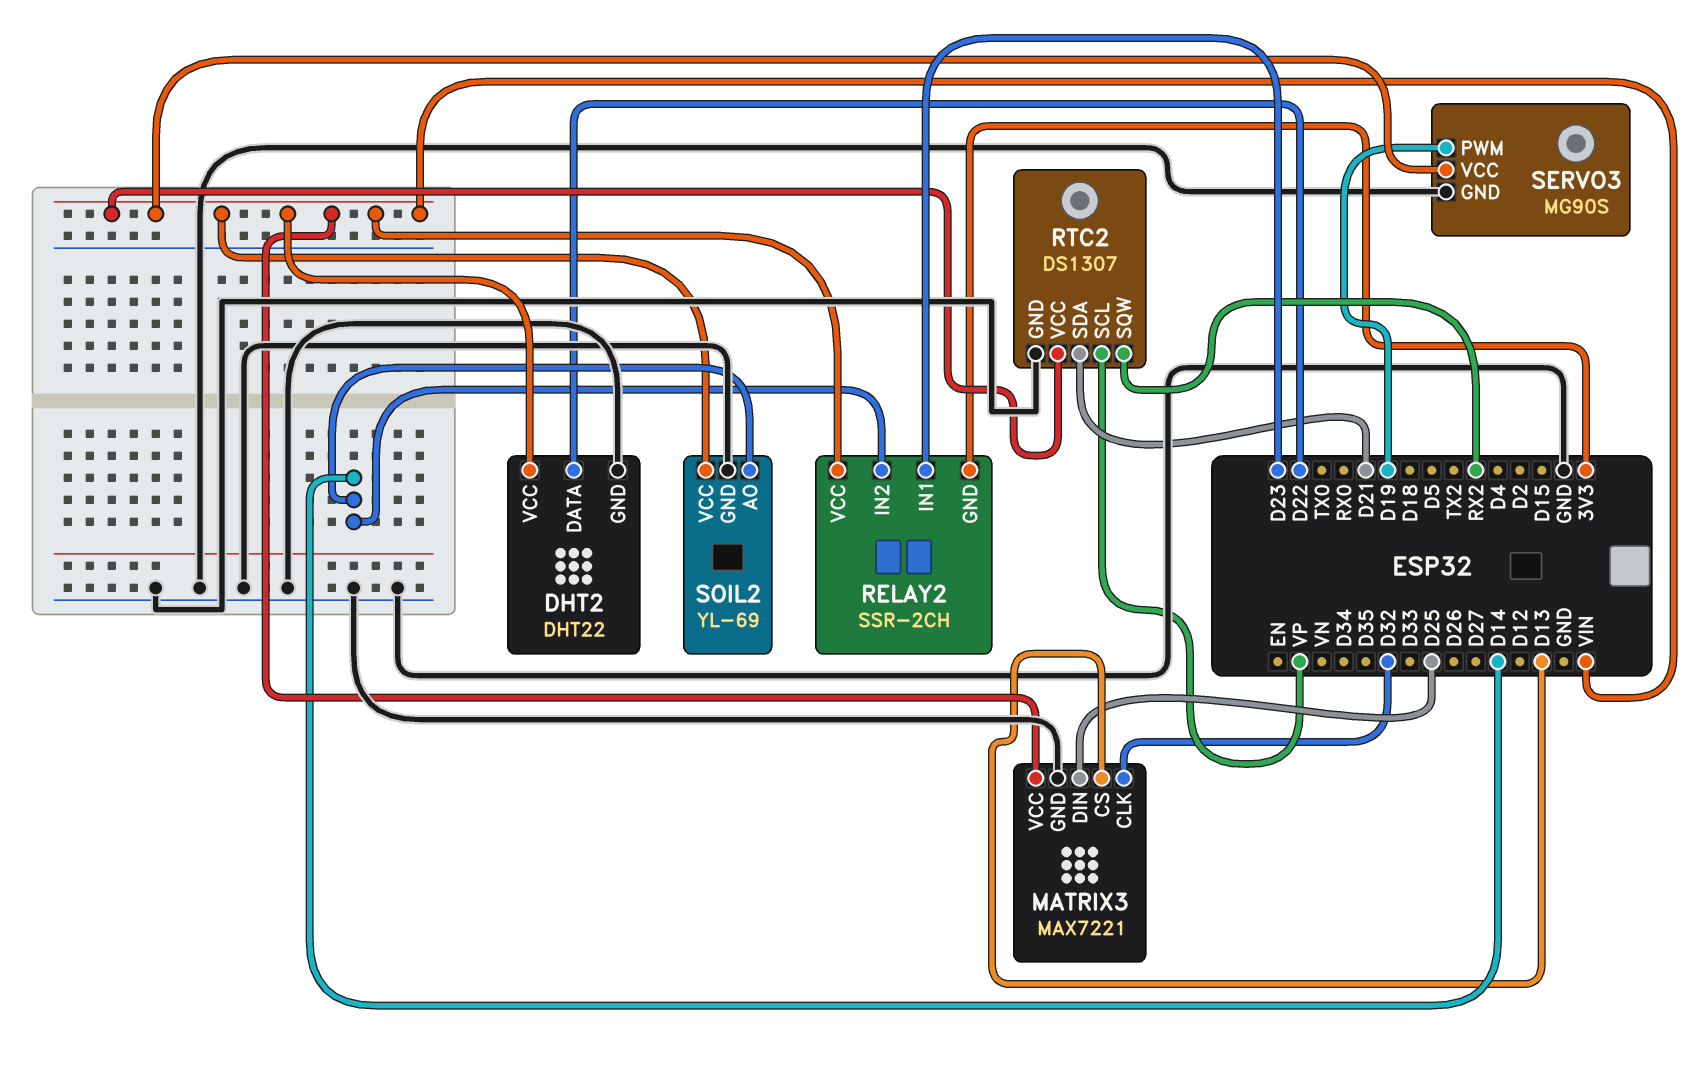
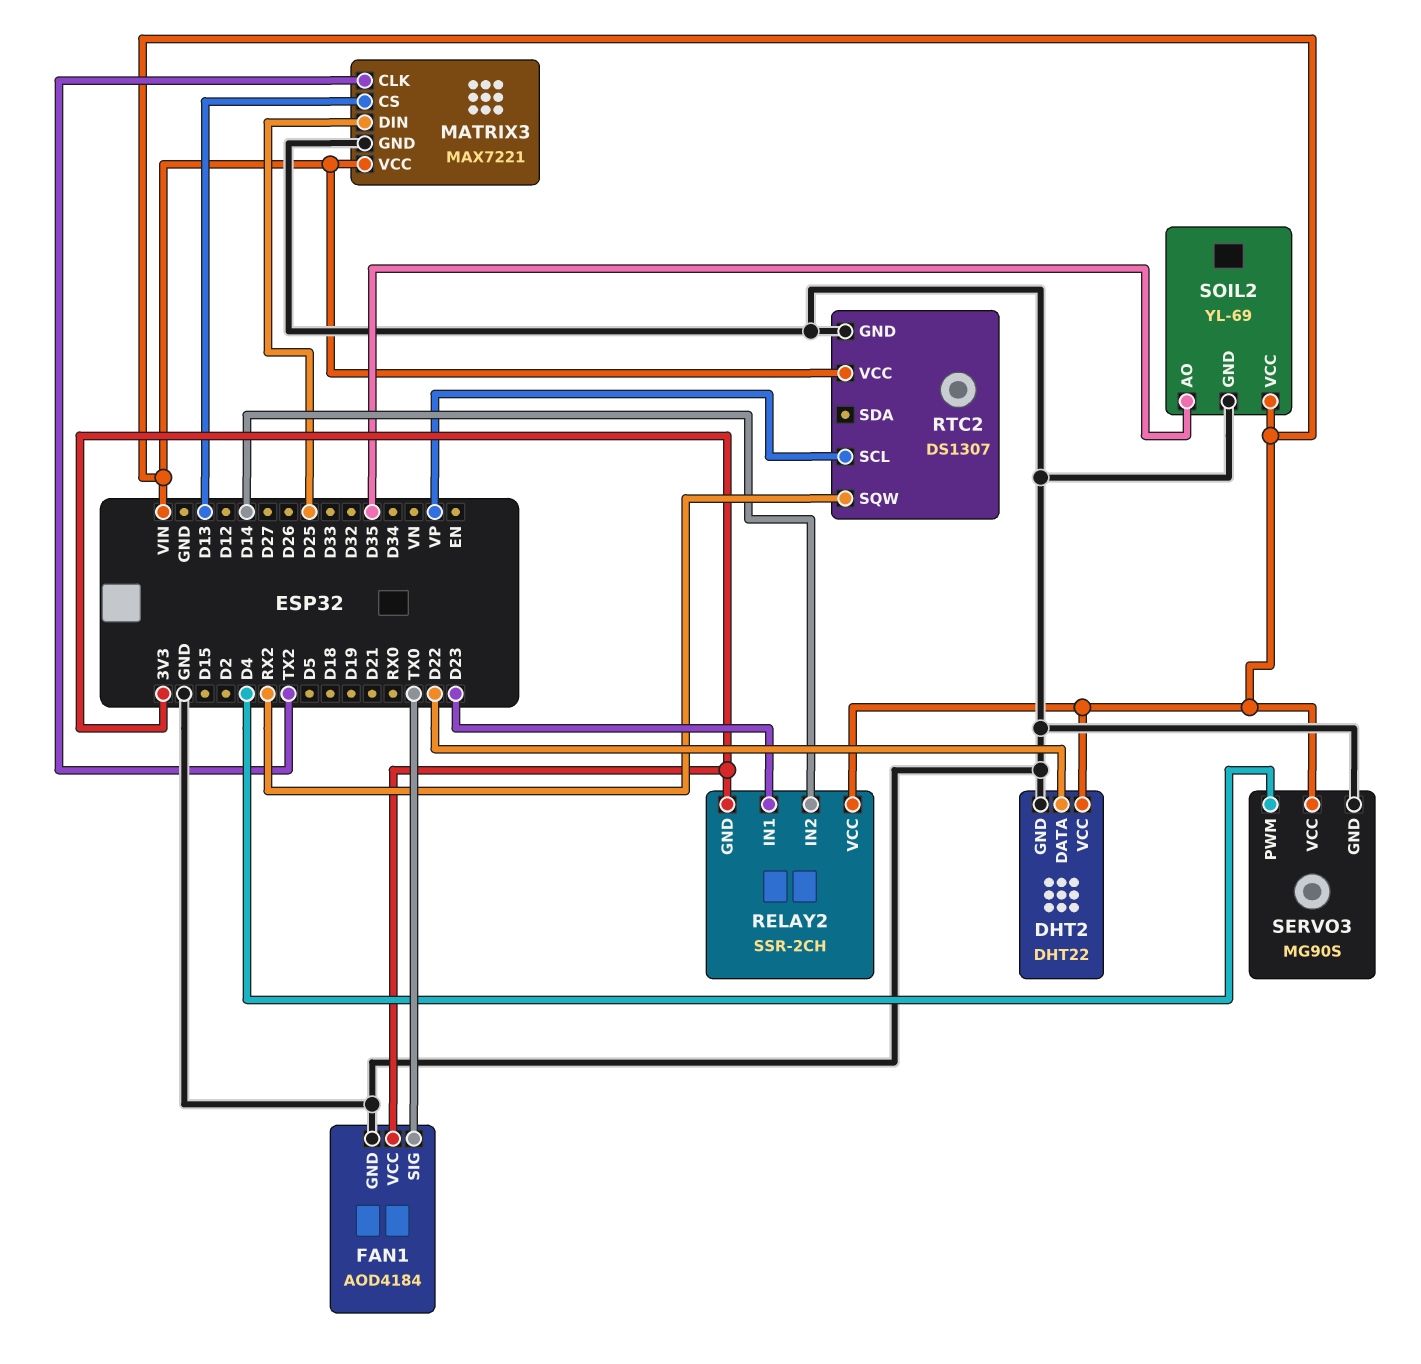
FAN1: none -> AOD4184
FAN1 pin GND: none -> GND
FAN1 pin SIG: none -> TX0
FAN1 pin VCC: none -> 3V3
MATRIX3 pin CLK: D32 -> TX2
RTC2 pin SDA: D21 -> none
SERVO3 pin PWM: D19 -> D4
SOIL2 pin AO: D14 -> D35

